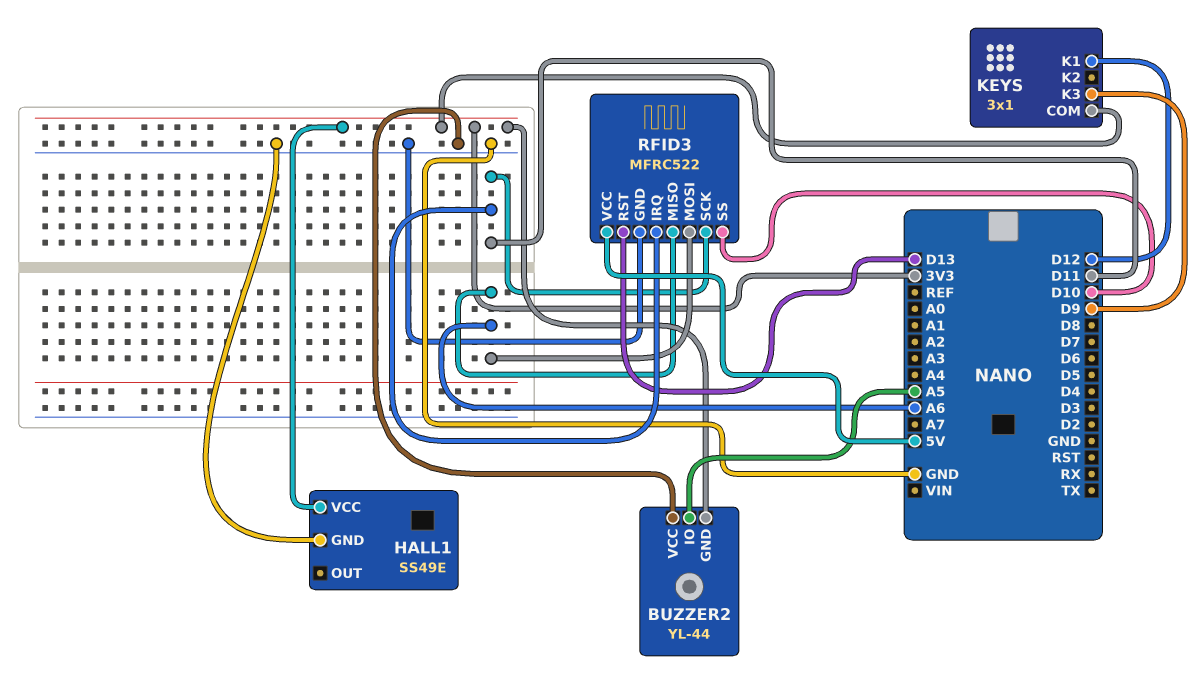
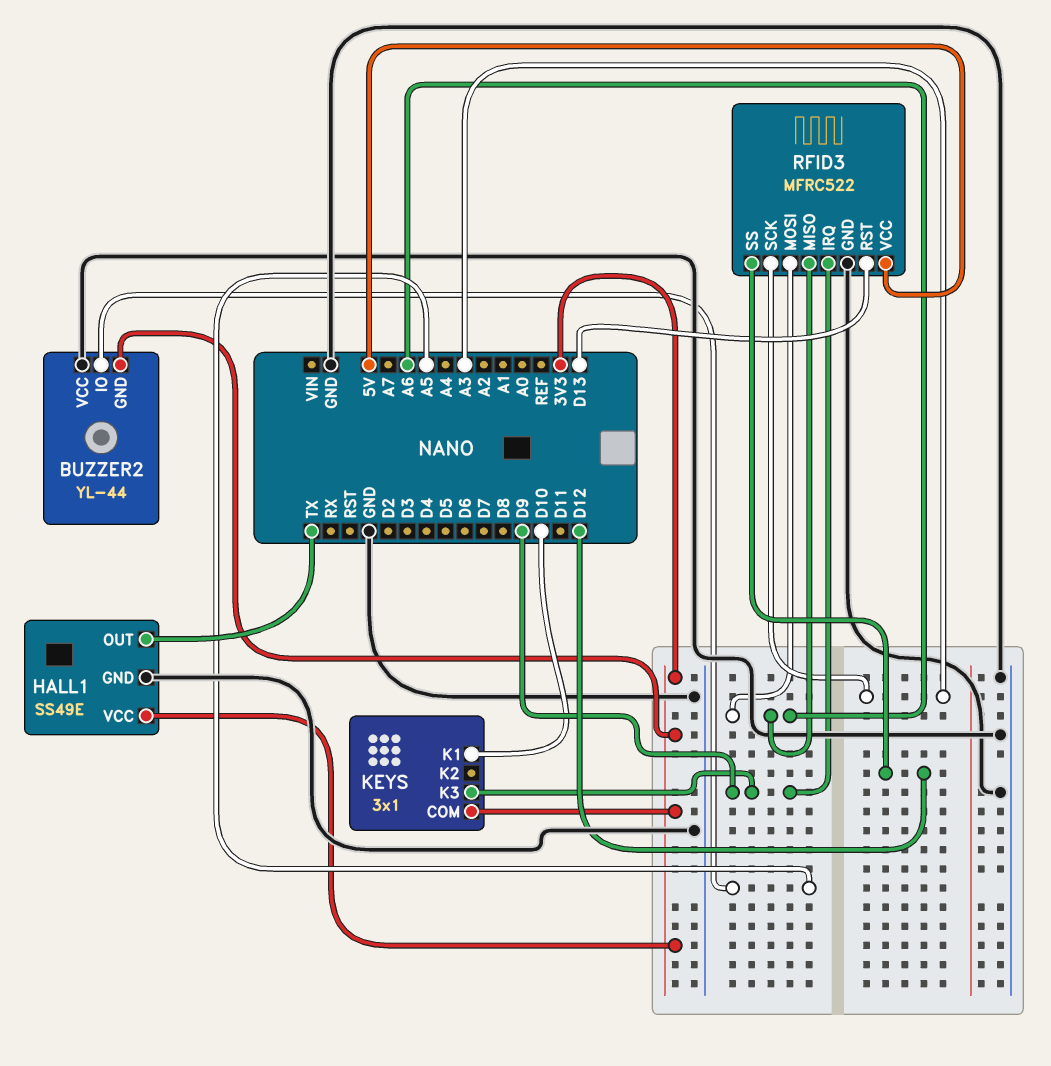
HALL1 pin OUT: none -> TX
KEYS pin K1: D12 -> D10
RFID3 pin IRQ: D11 -> D9
RFID3 pin SCK: D11 -> A3
RFID3 pin SS: D10 -> D12

